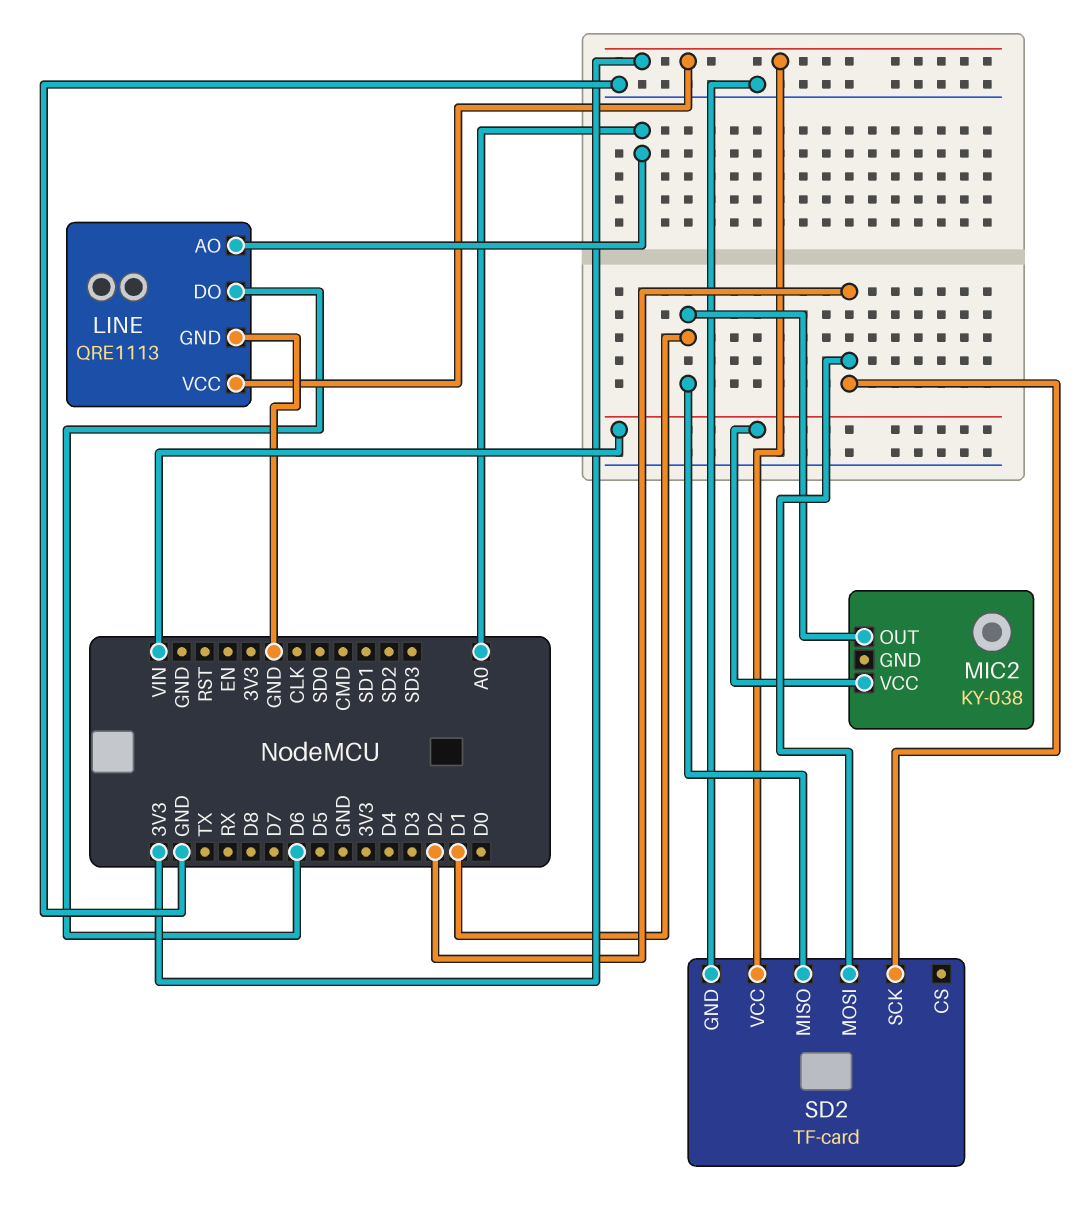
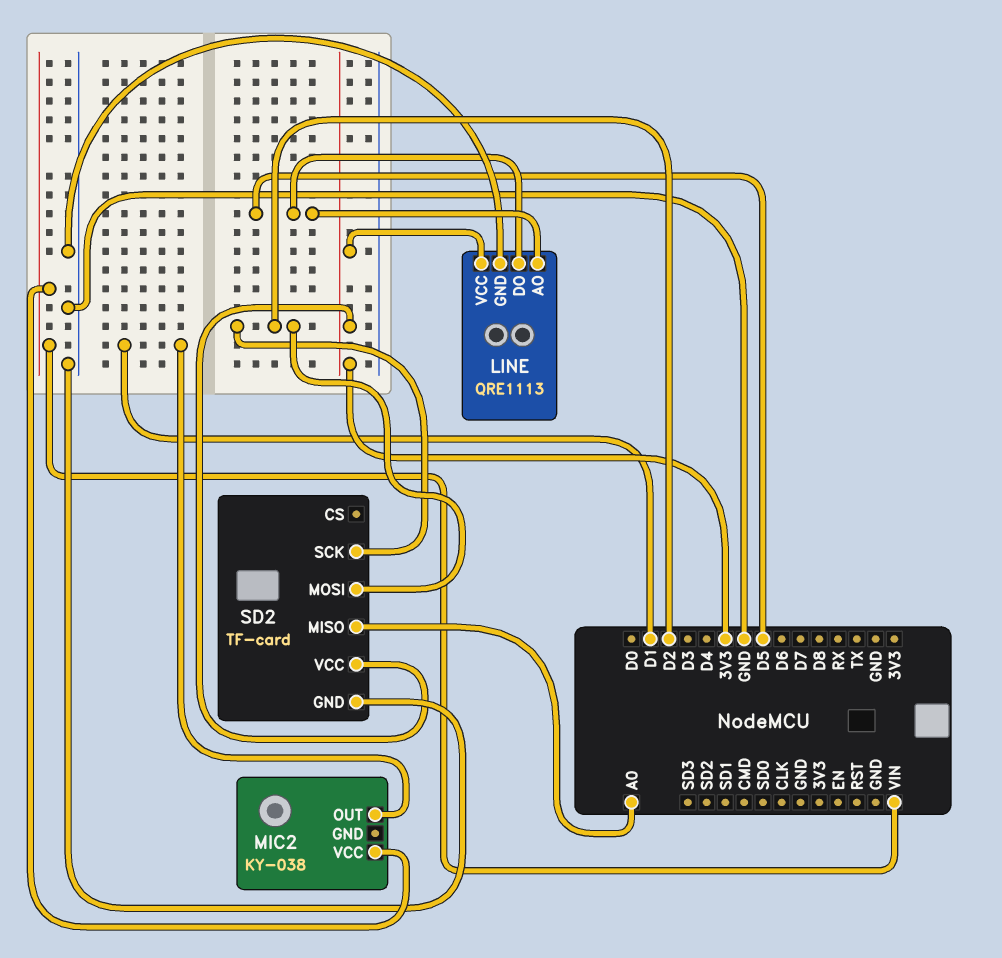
LINE pin AO: A0 -> D5
LINE pin DO: D6 -> D5
SD2 pin MISO: D1 -> A0

